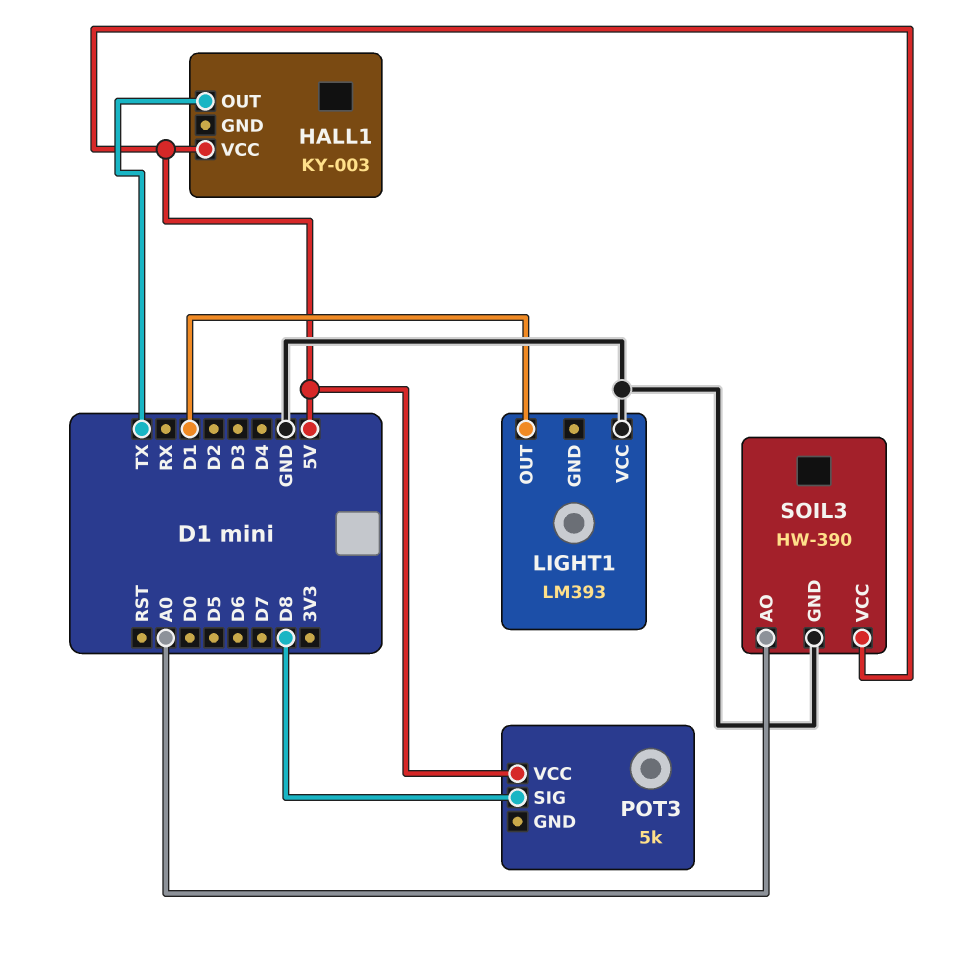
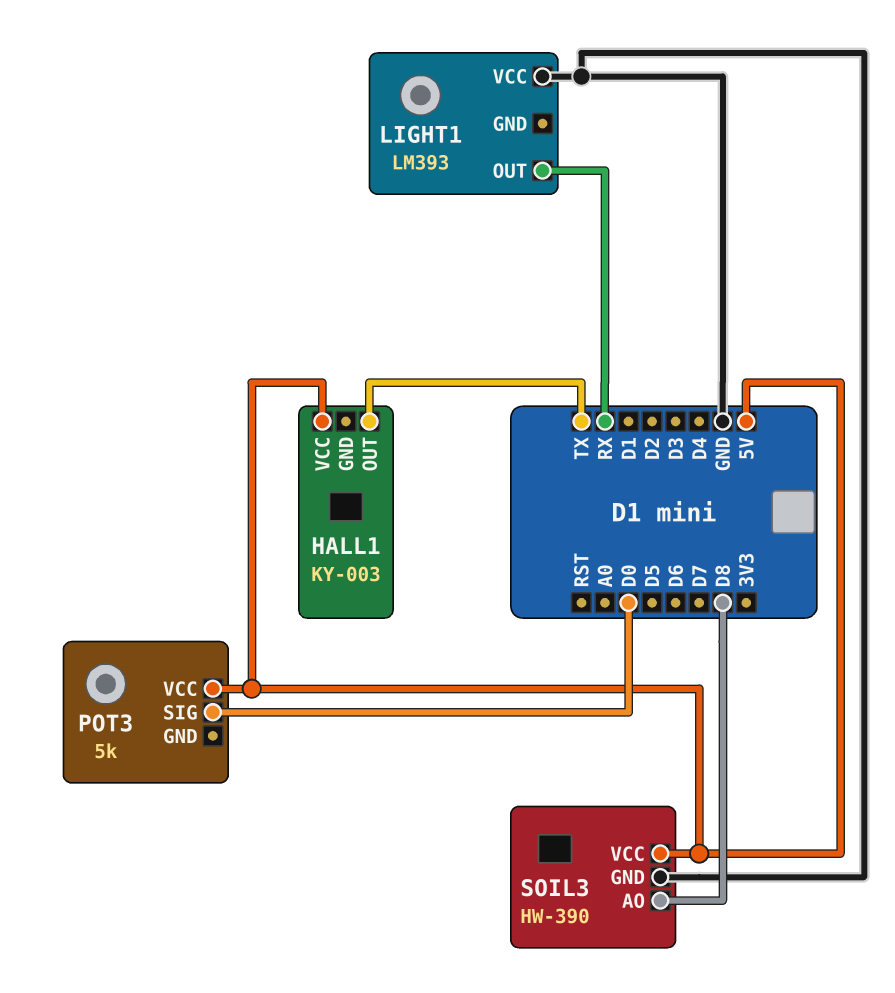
LIGHT1 pin OUT: D1 -> RX
POT3 pin SIG: D8 -> D0
SOIL3 pin AO: A0 -> D8

